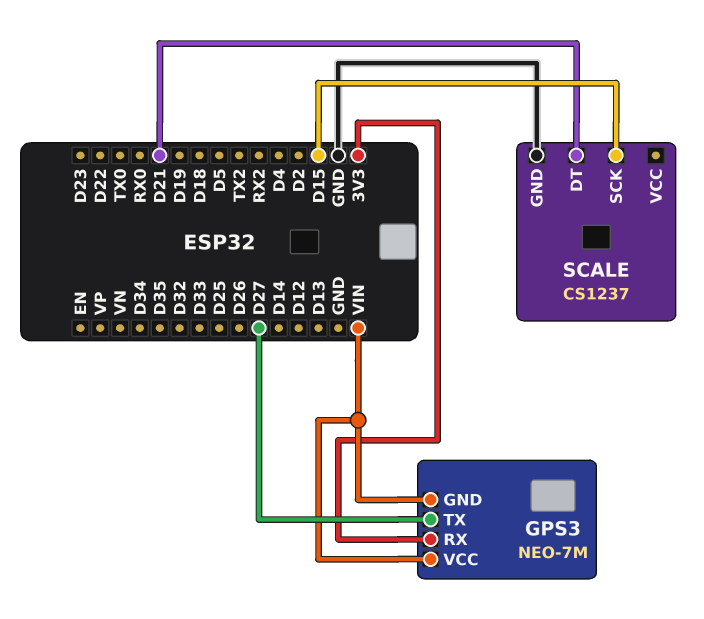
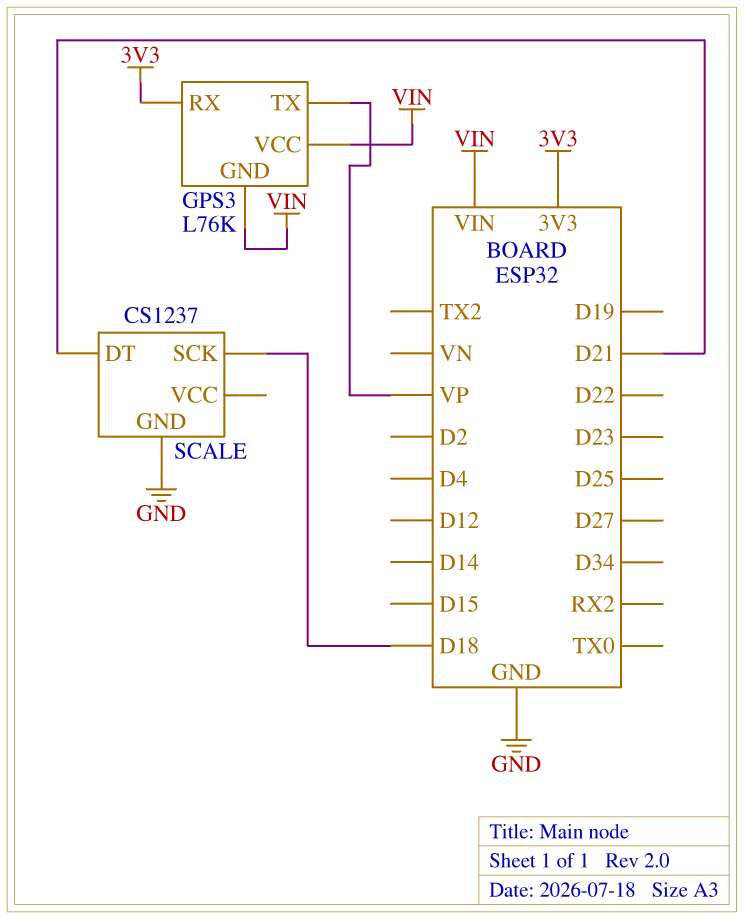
GPS3: NEO-7M -> L76K
GPS3 pin TX: D27 -> VP
SCALE pin SCK: D15 -> D18

